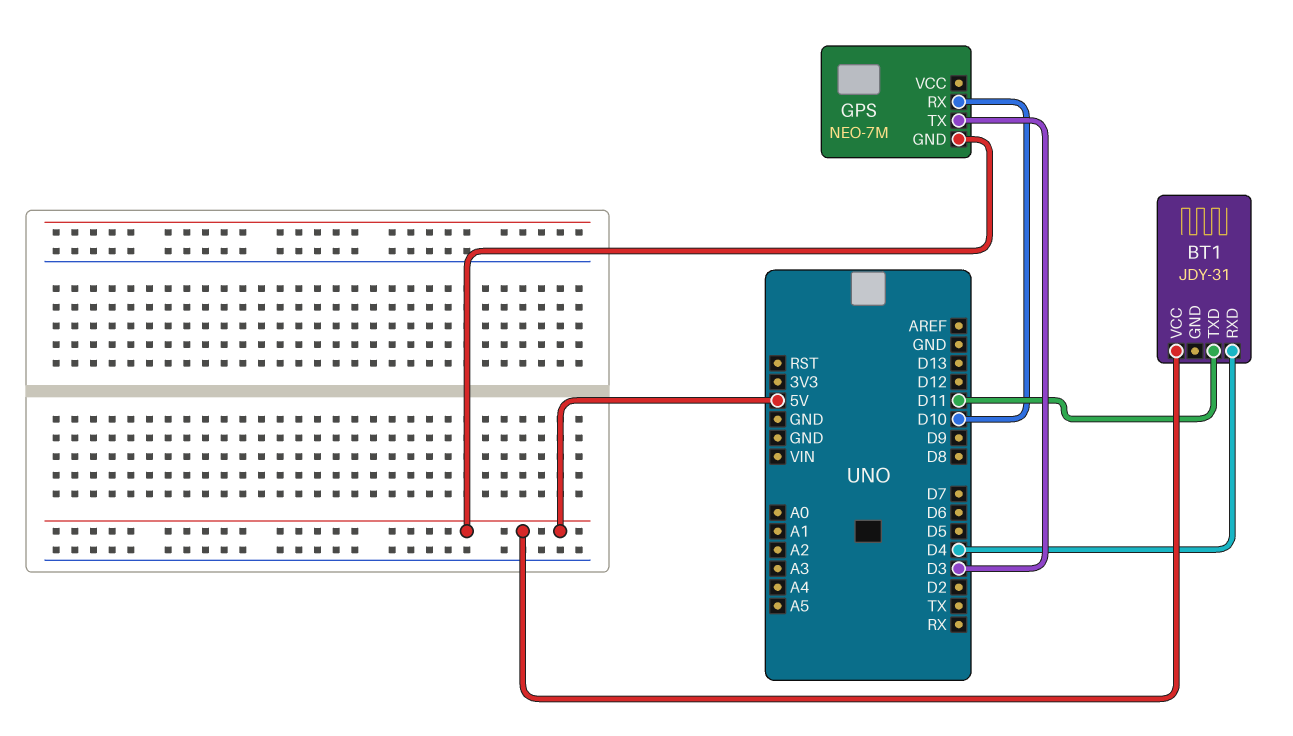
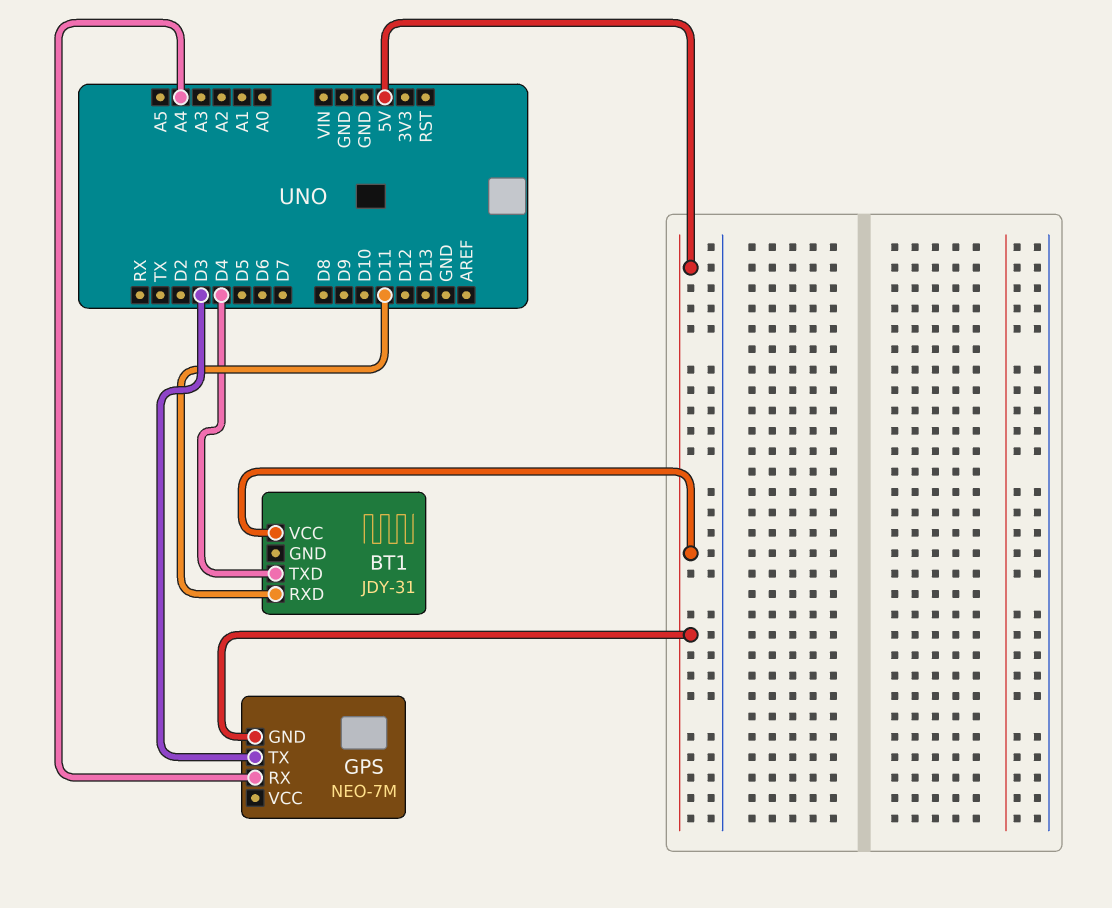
BT1 pin RXD: D4 -> D11
BT1 pin TXD: D11 -> D4
GPS pin RX: D10 -> A4

